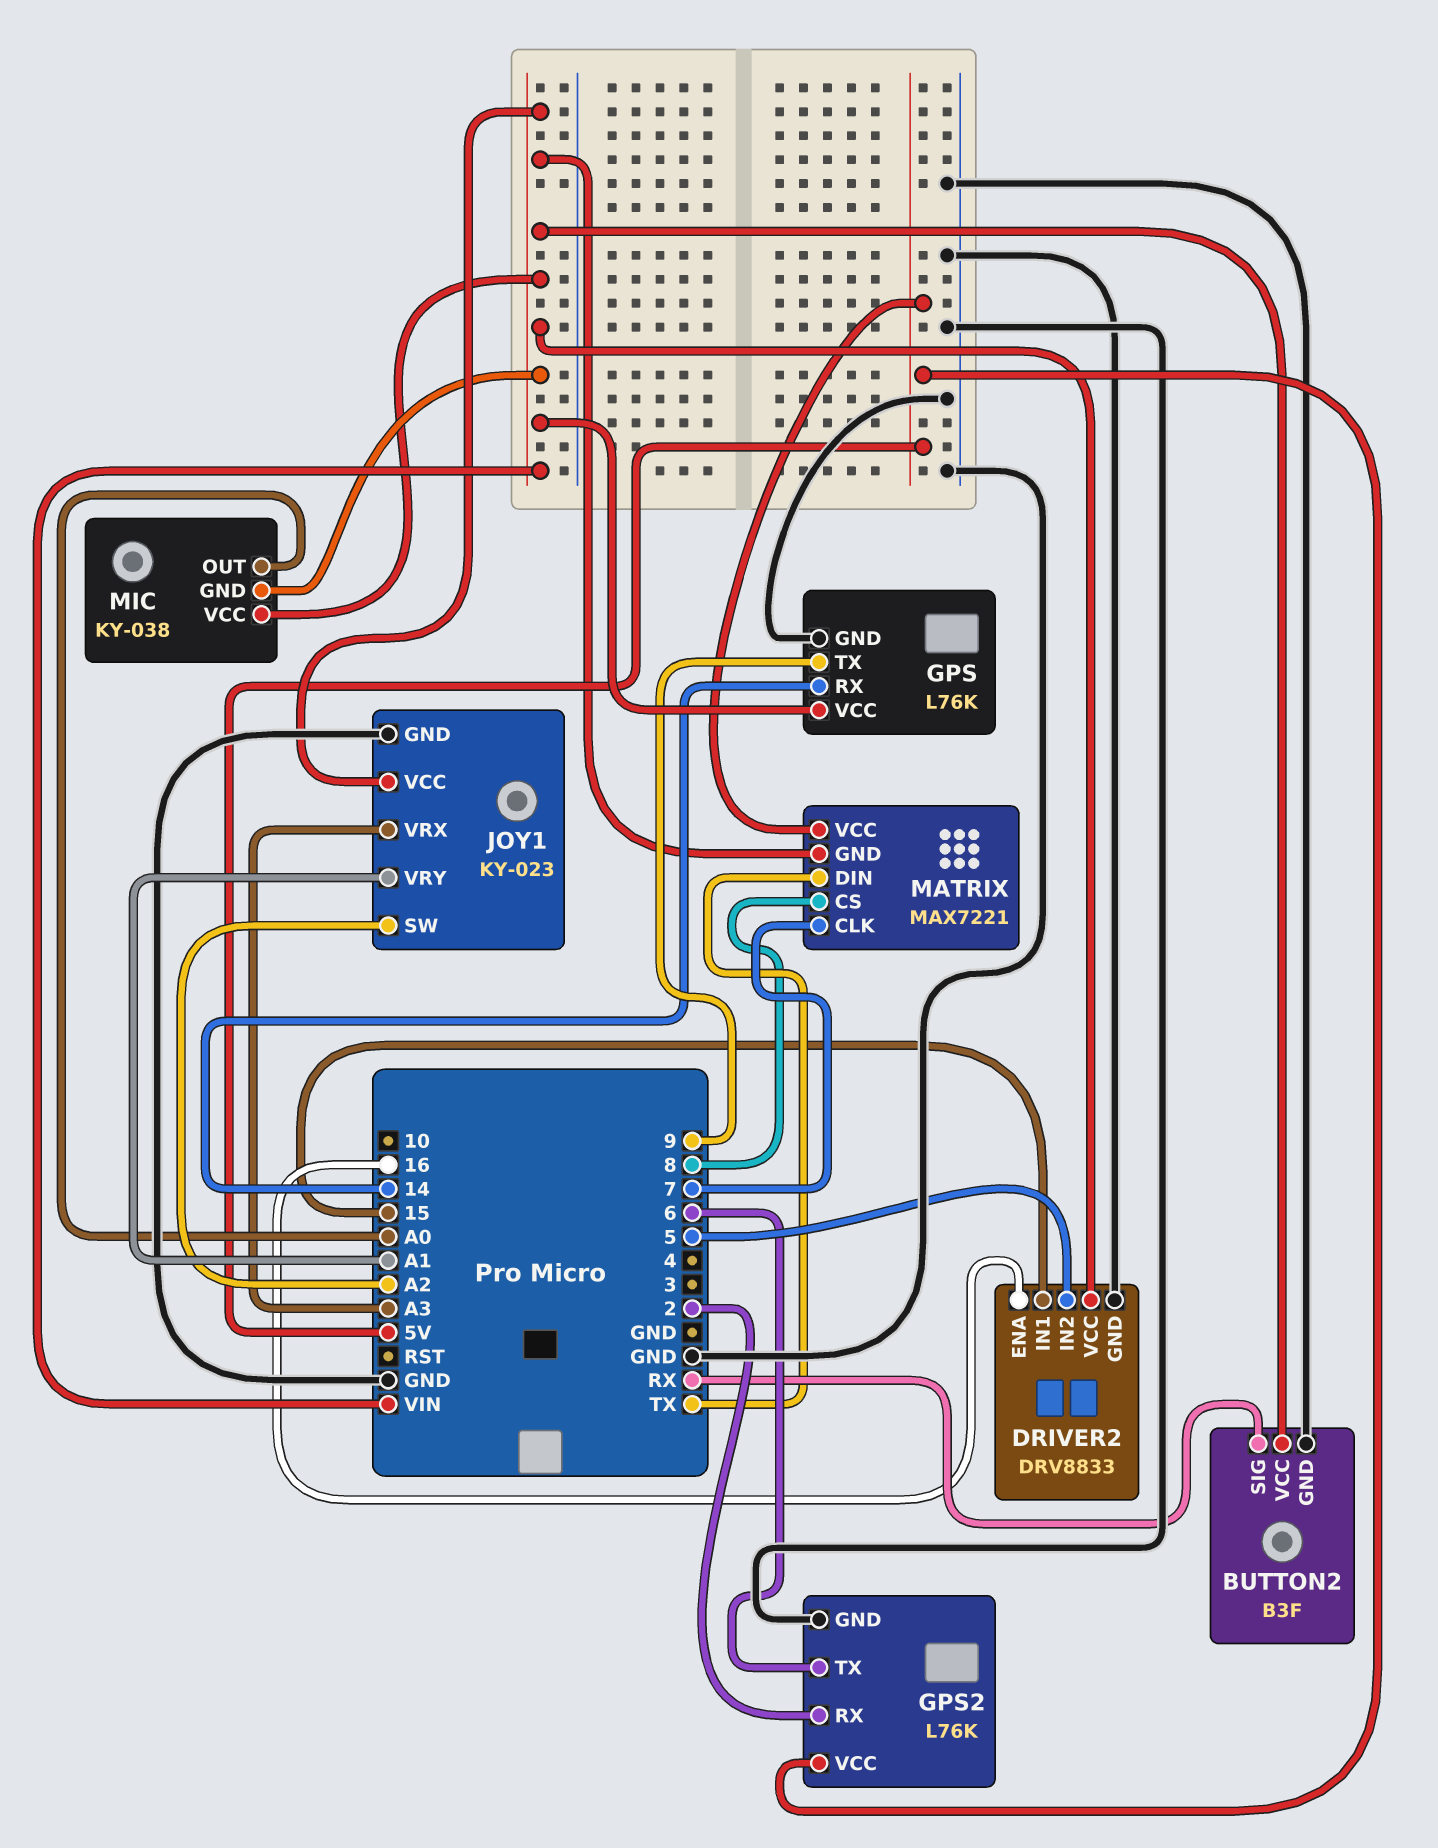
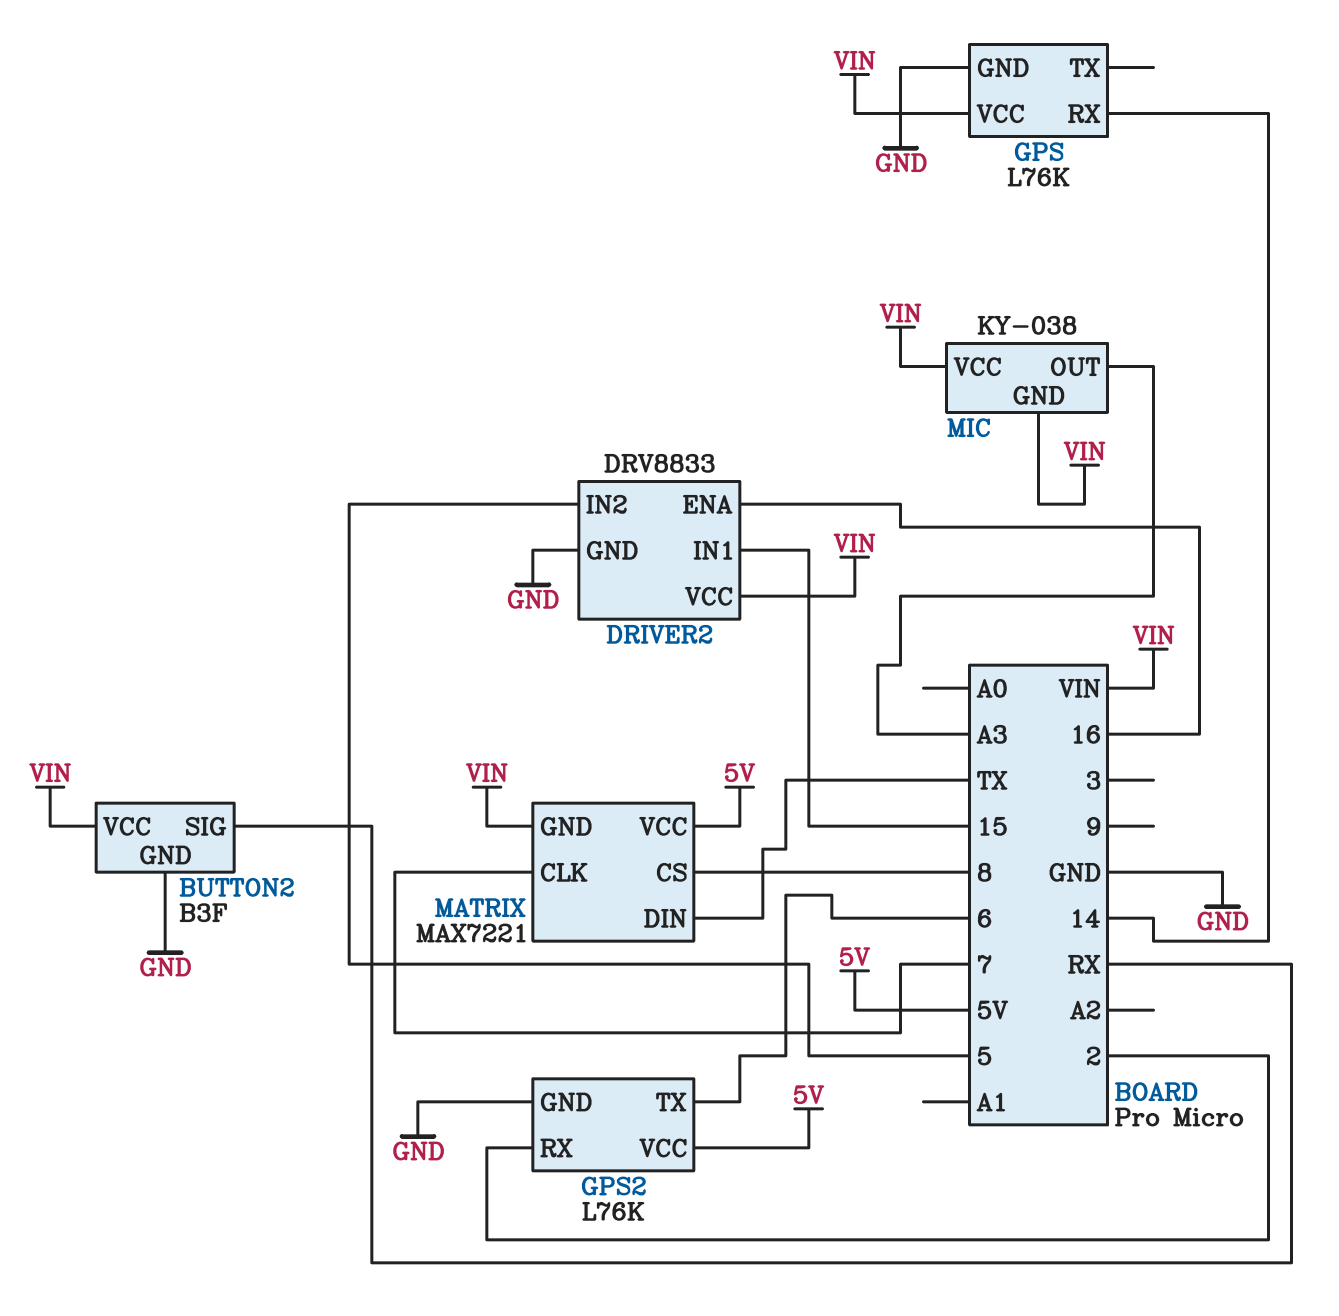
GPS pin TX: 9 -> none
JOY1: KY-023 -> none
JOY1 pin GND: GND -> none
JOY1 pin SW: A2 -> none
JOY1 pin VCC: VIN -> none
JOY1 pin VRX: A3 -> none
JOY1 pin VRY: A1 -> none
MIC pin OUT: A0 -> A3

